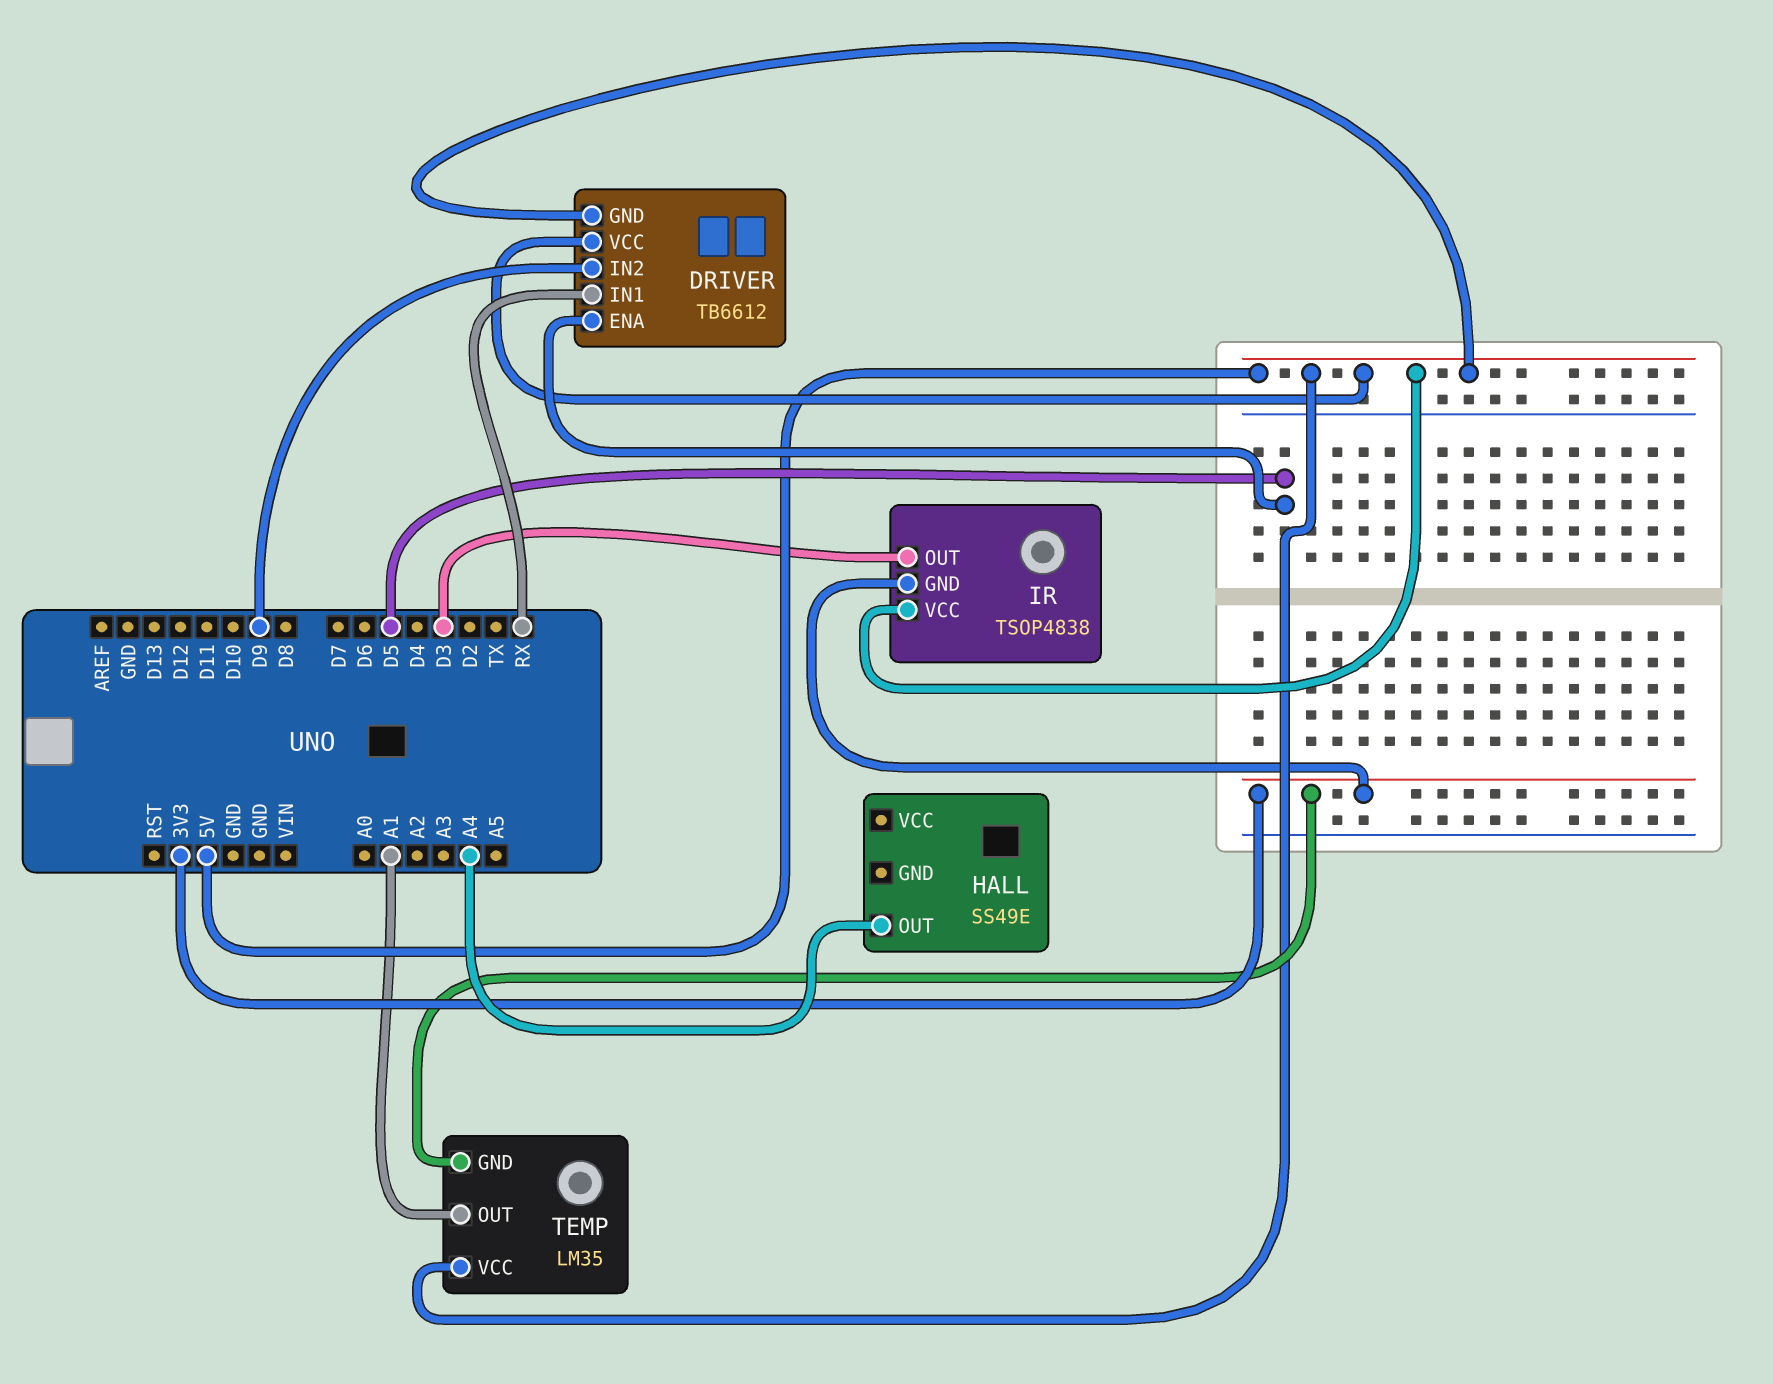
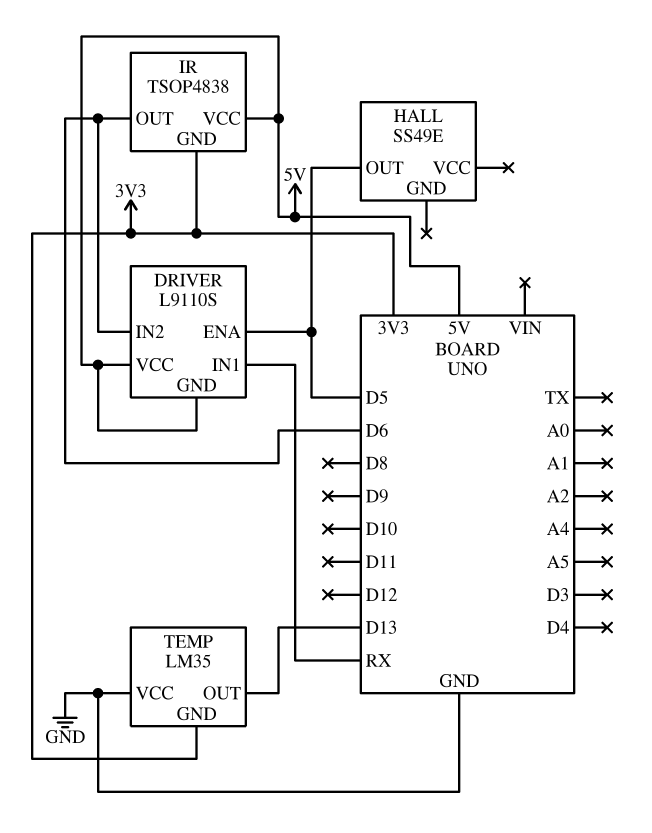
DRIVER: TB6612 -> L9110S
DRIVER pin IN2: D9 -> D6
HALL pin OUT: A4 -> D5
IR pin OUT: D3 -> D6
TEMP pin OUT: A1 -> D13
TEMP pin VCC: 5V -> GND

